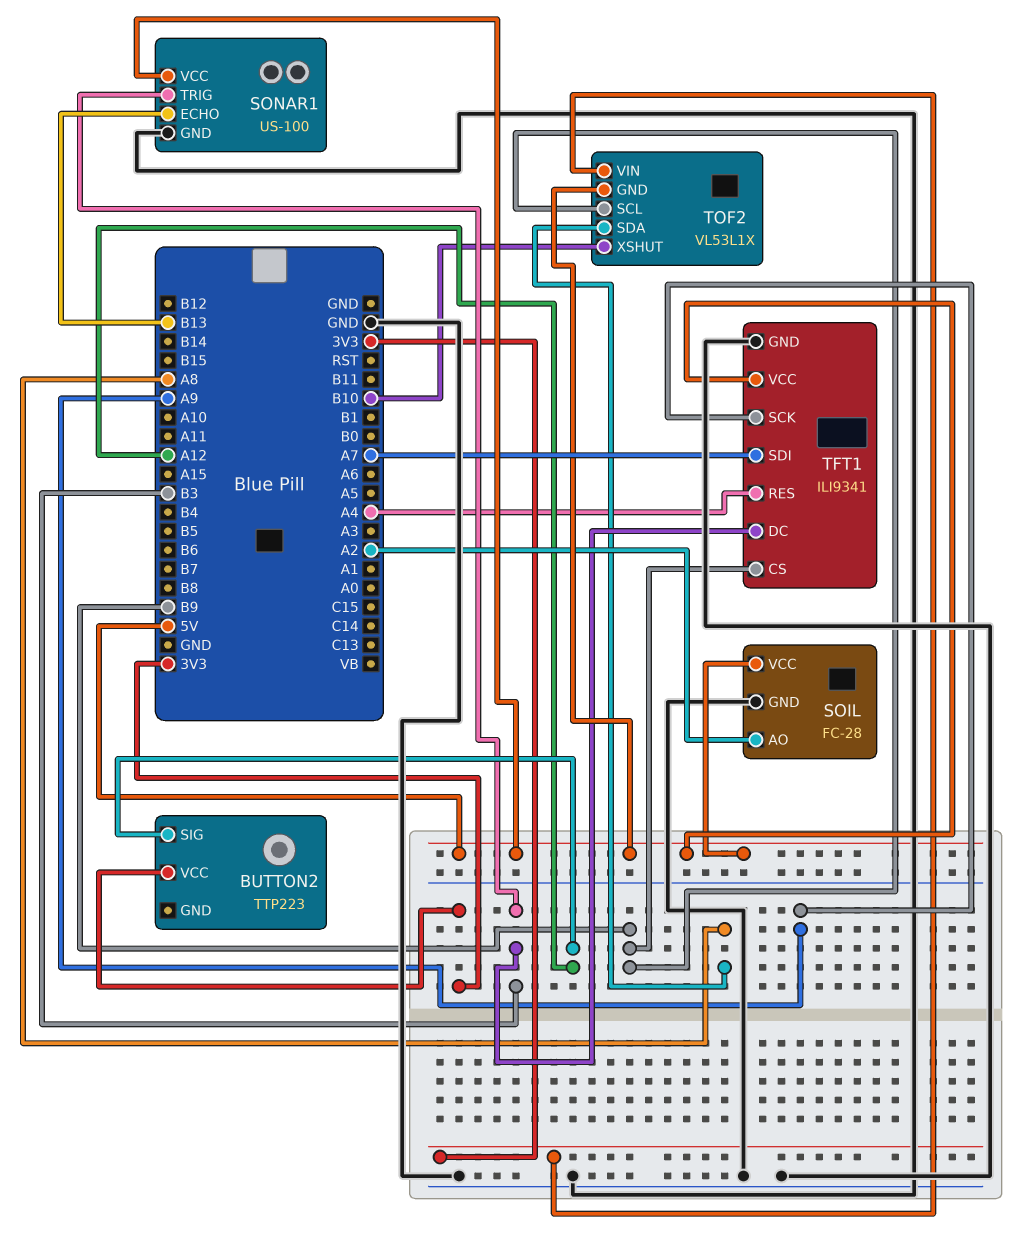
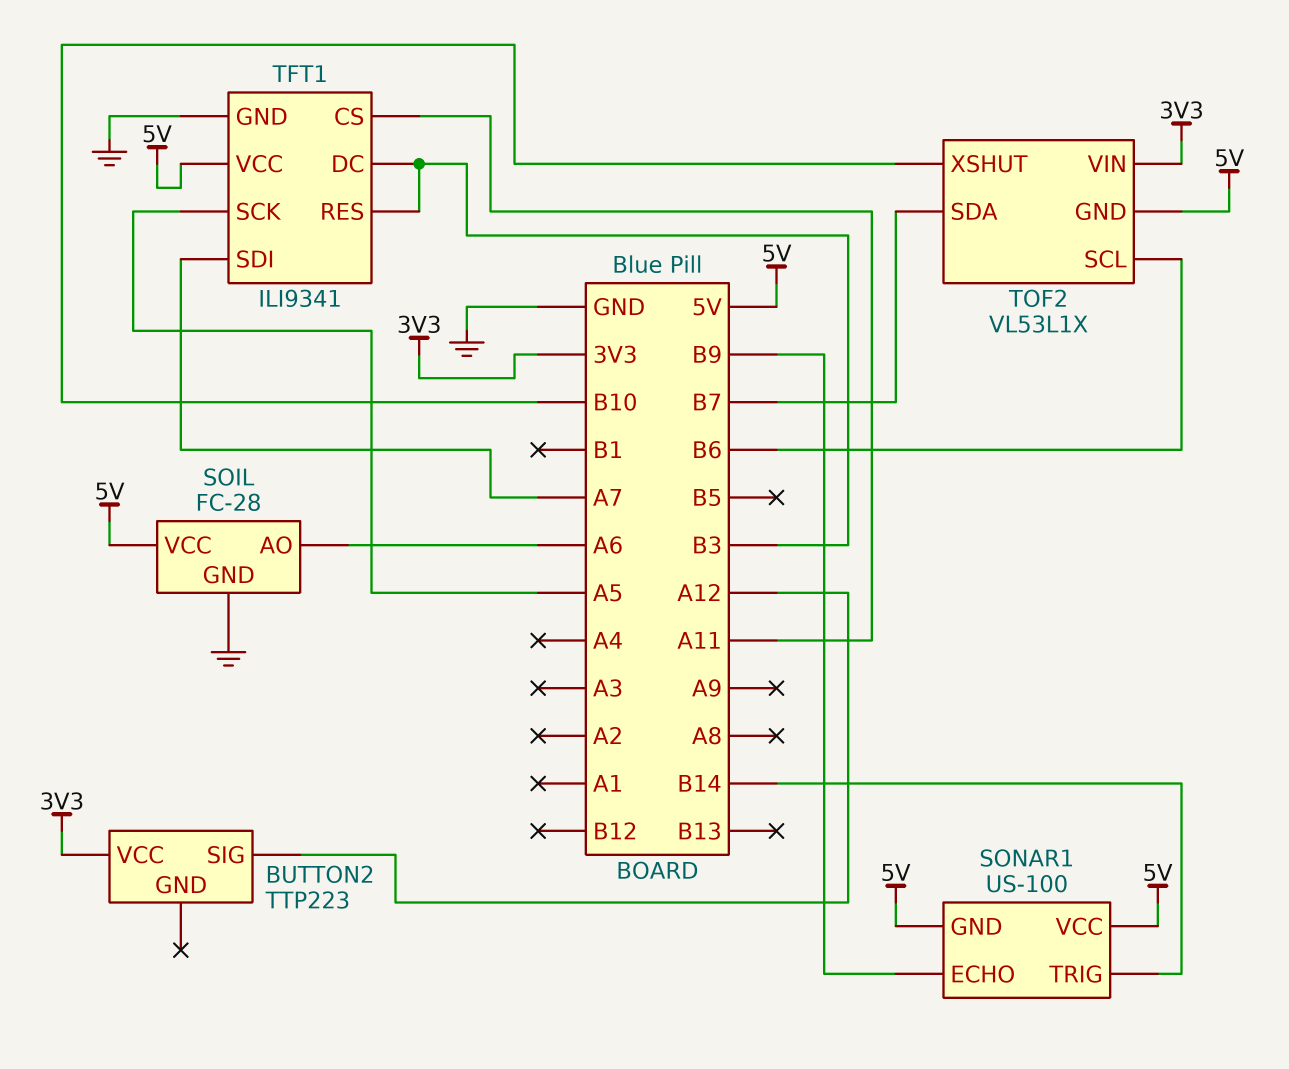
SOIL pin AO: A2 -> A6
SONAR1 pin ECHO: B13 -> B9
SONAR1 pin GND: GND -> 5V
SONAR1 pin TRIG: B3 -> B14
TFT1 pin CS: B9 -> A11
TFT1 pin RES: A4 -> B3
TFT1 pin SCK: A9 -> A5
TOF2 pin SCL: B9 -> B6
TOF2 pin SDA: A8 -> B7

